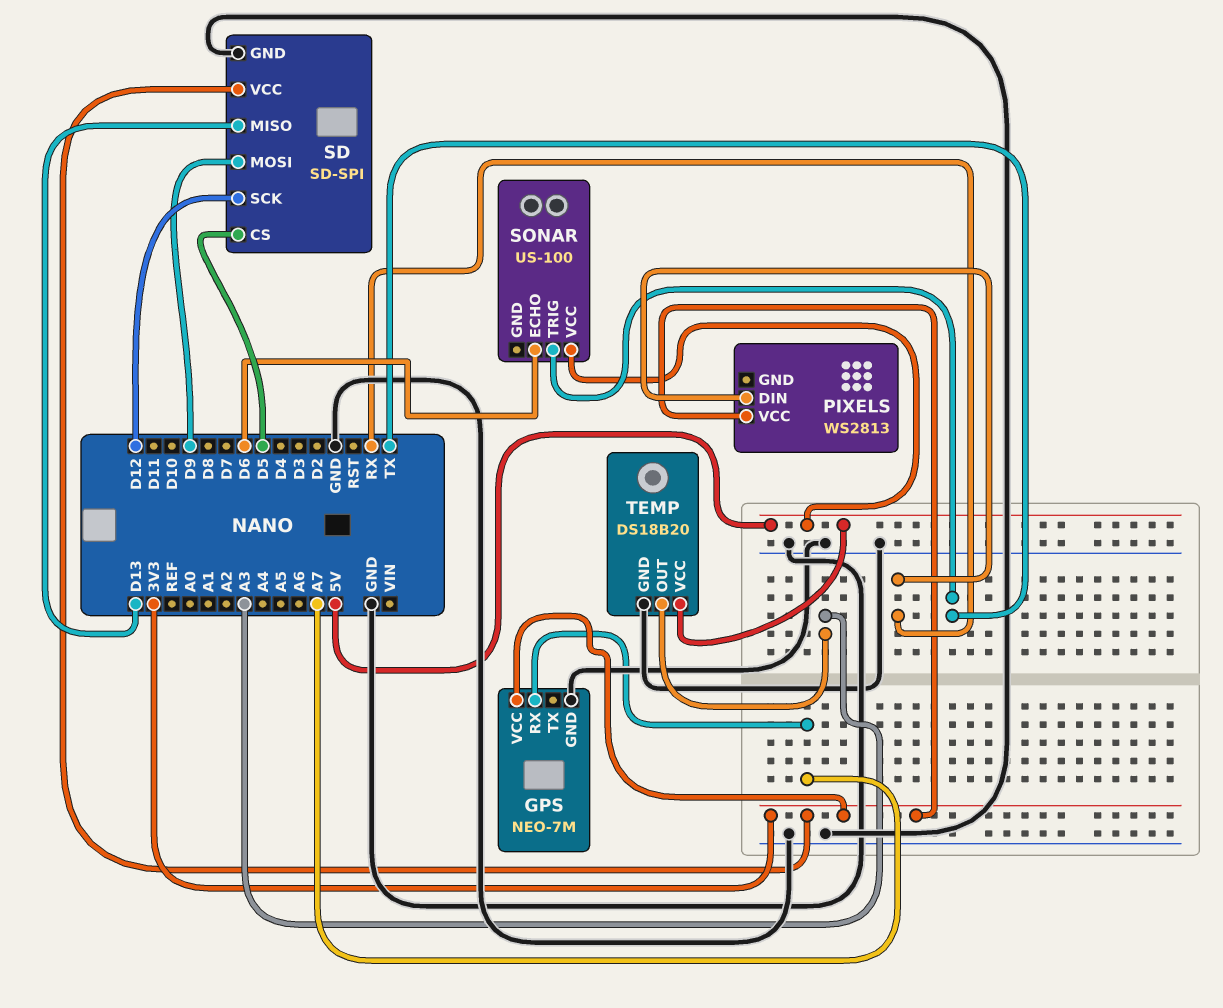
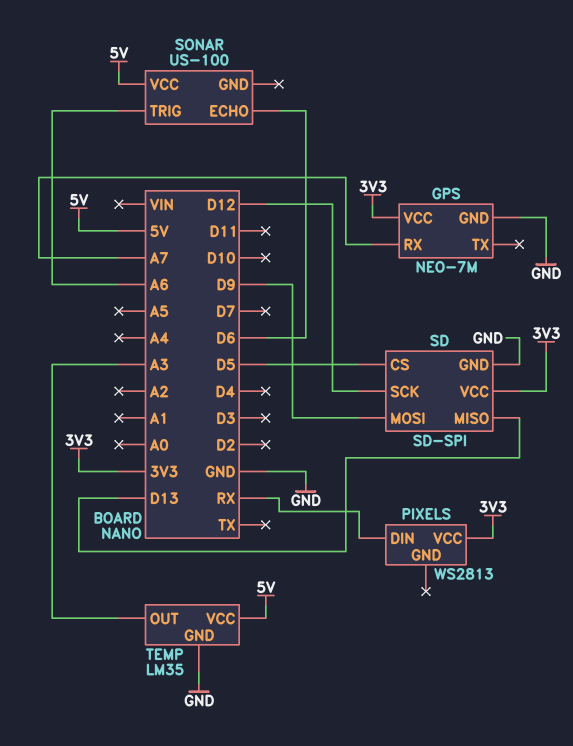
SONAR pin TRIG: TX -> A6
TEMP: DS18B20 -> LM35

